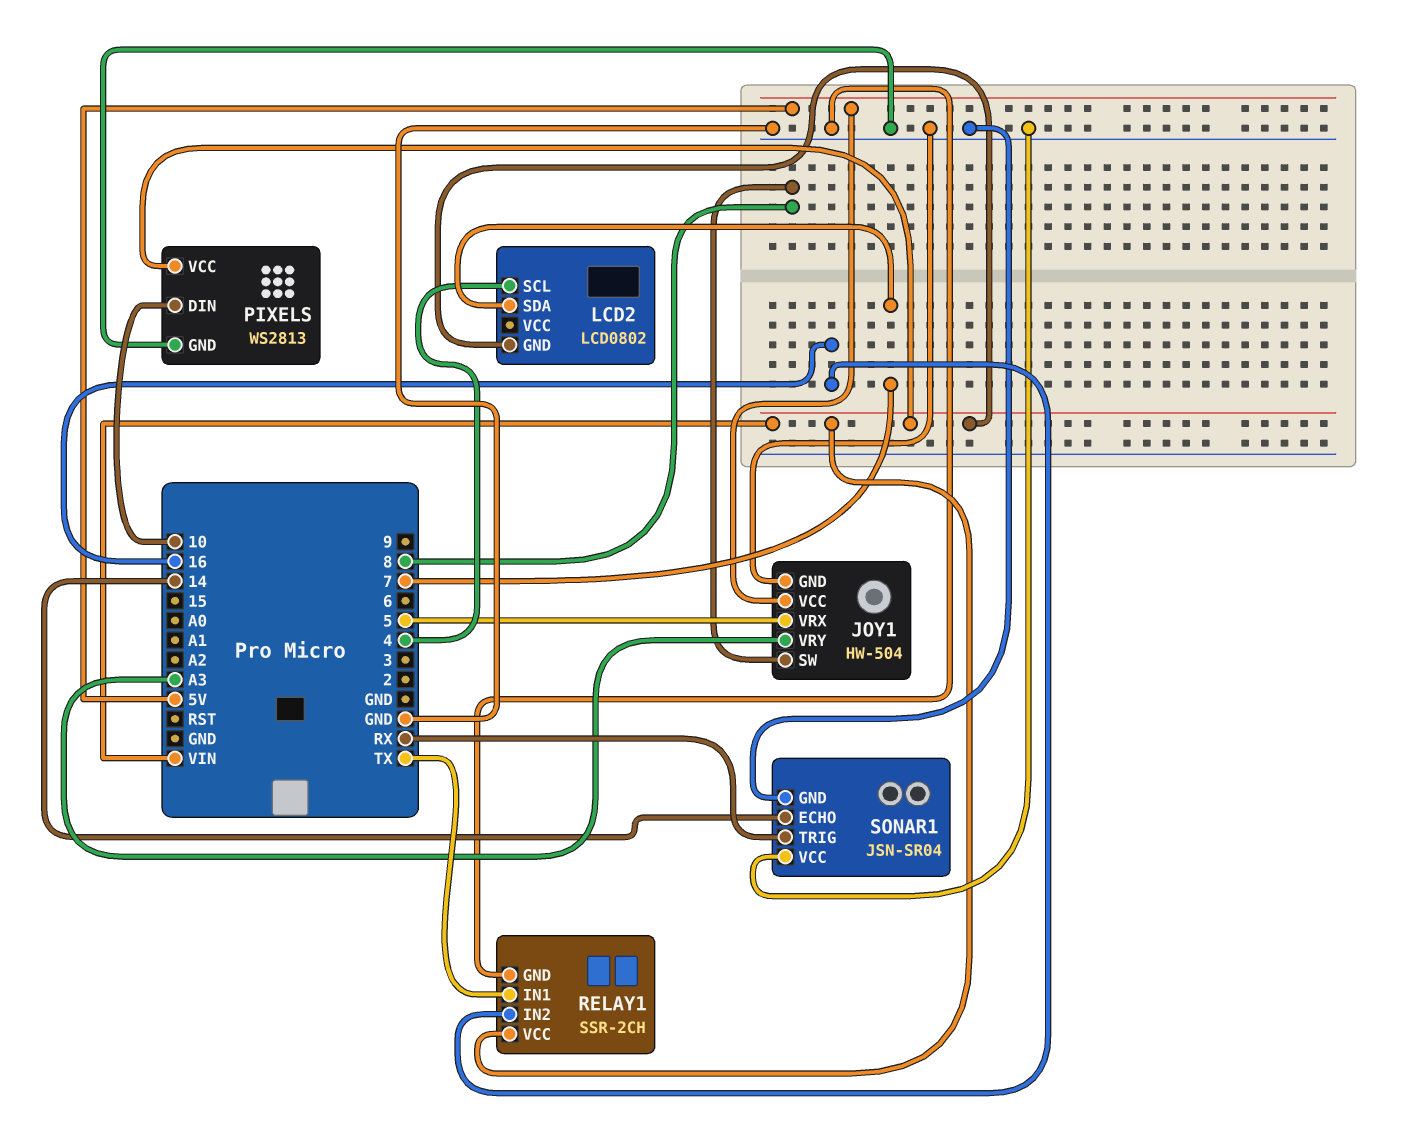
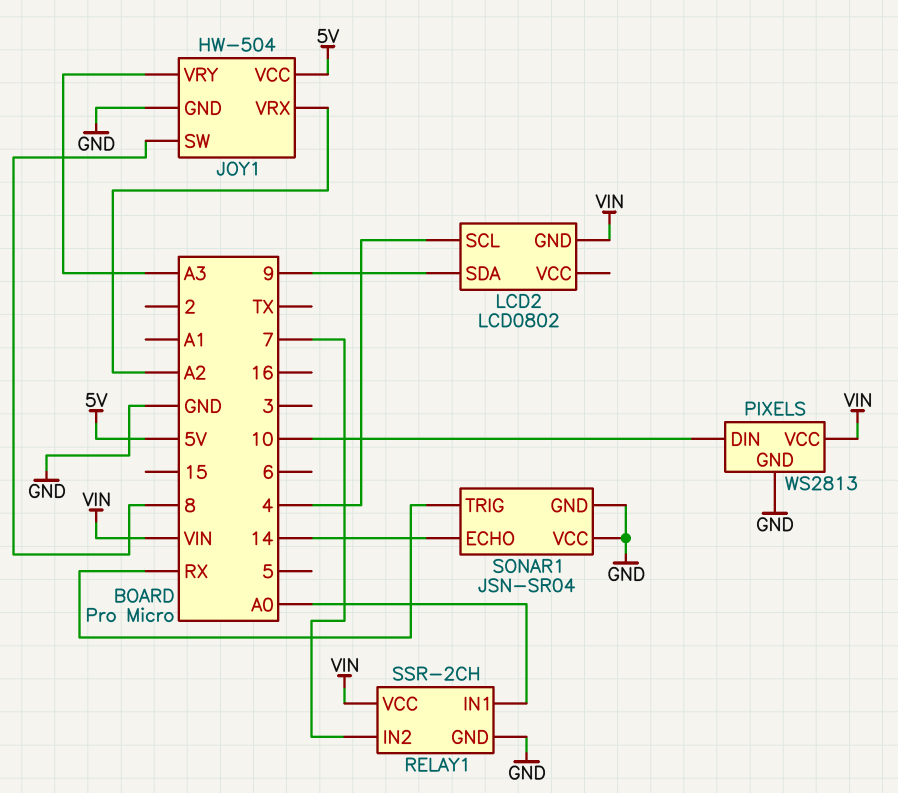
JOY1 pin VRX: 5 -> A2
LCD2 pin SDA: 7 -> 9
RELAY1 pin IN1: TX -> A0
RELAY1 pin IN2: 16 -> 7

